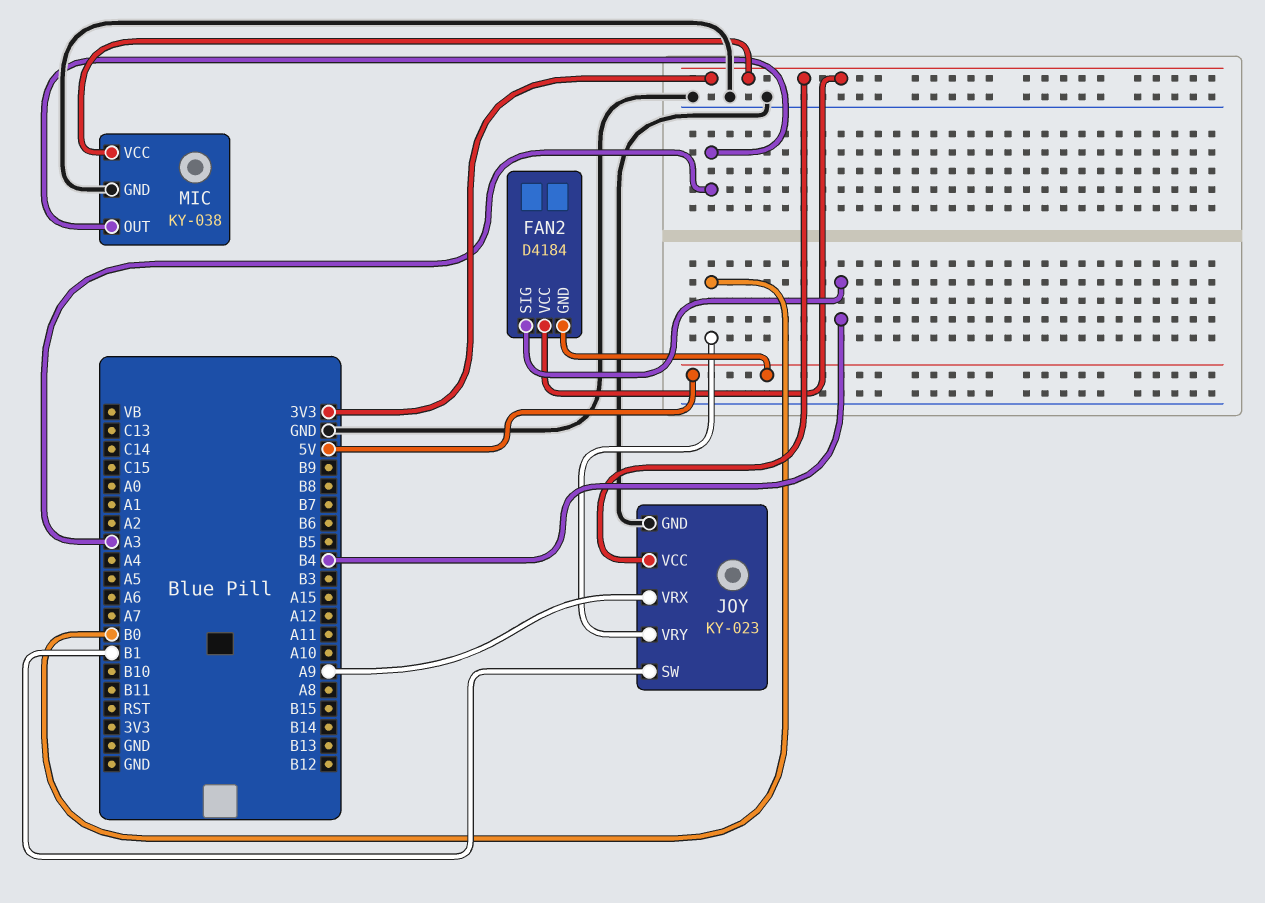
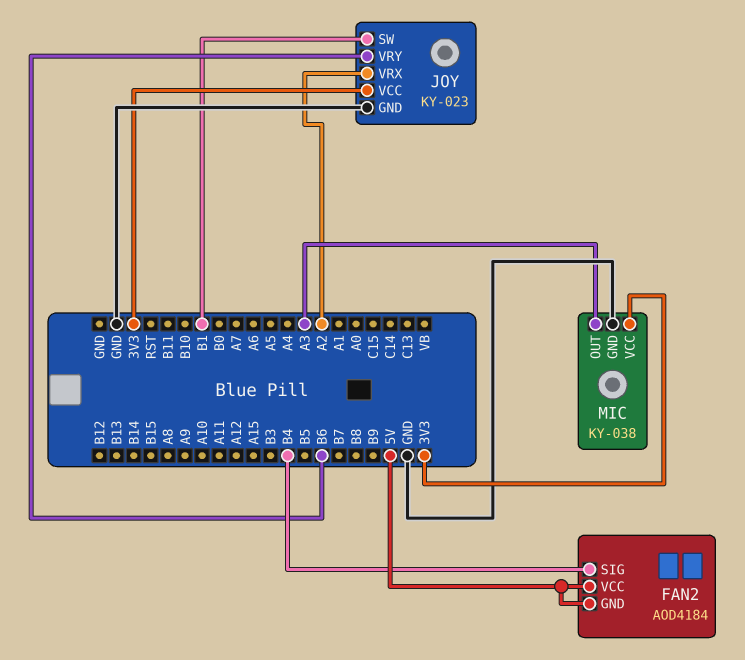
FAN2: D4184 -> AOD4184
FAN2 pin VCC: 3V3 -> 5V
JOY pin VRX: A9 -> A2
JOY pin VRY: B0 -> B6

